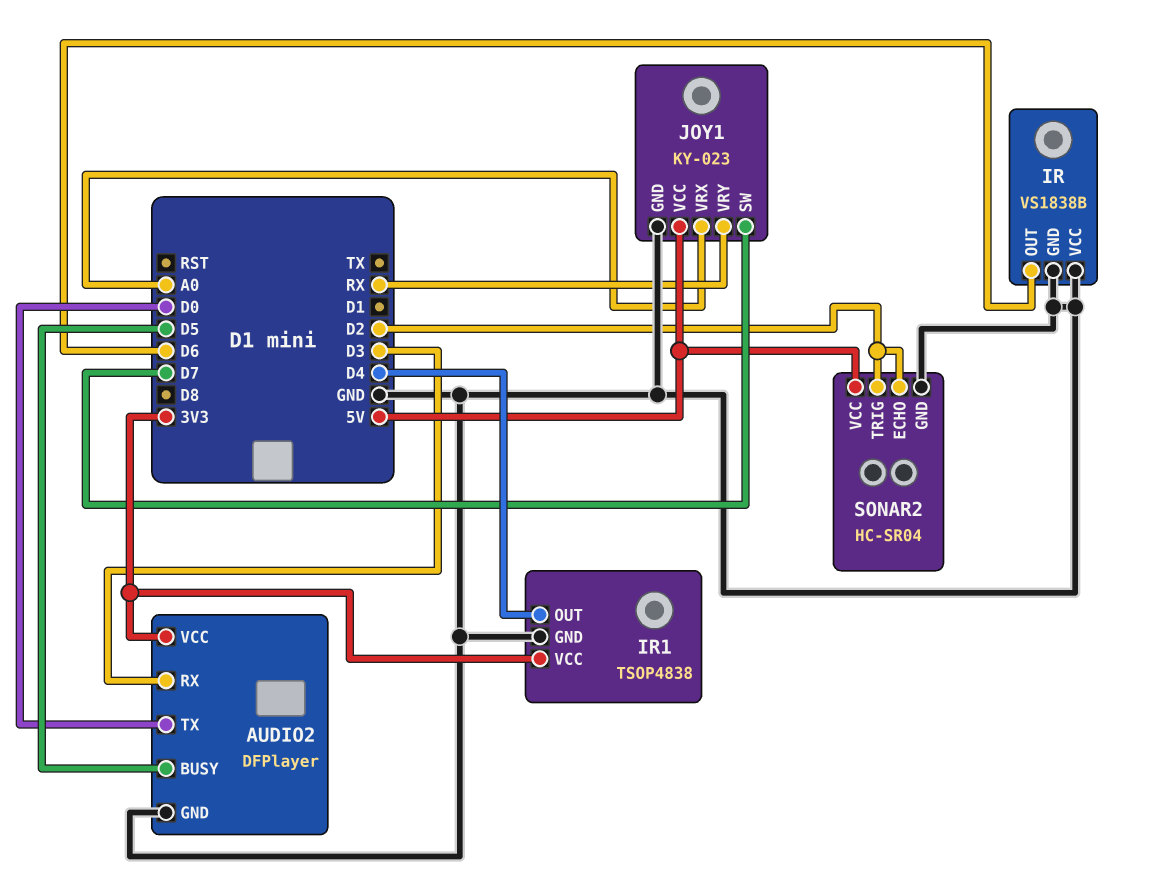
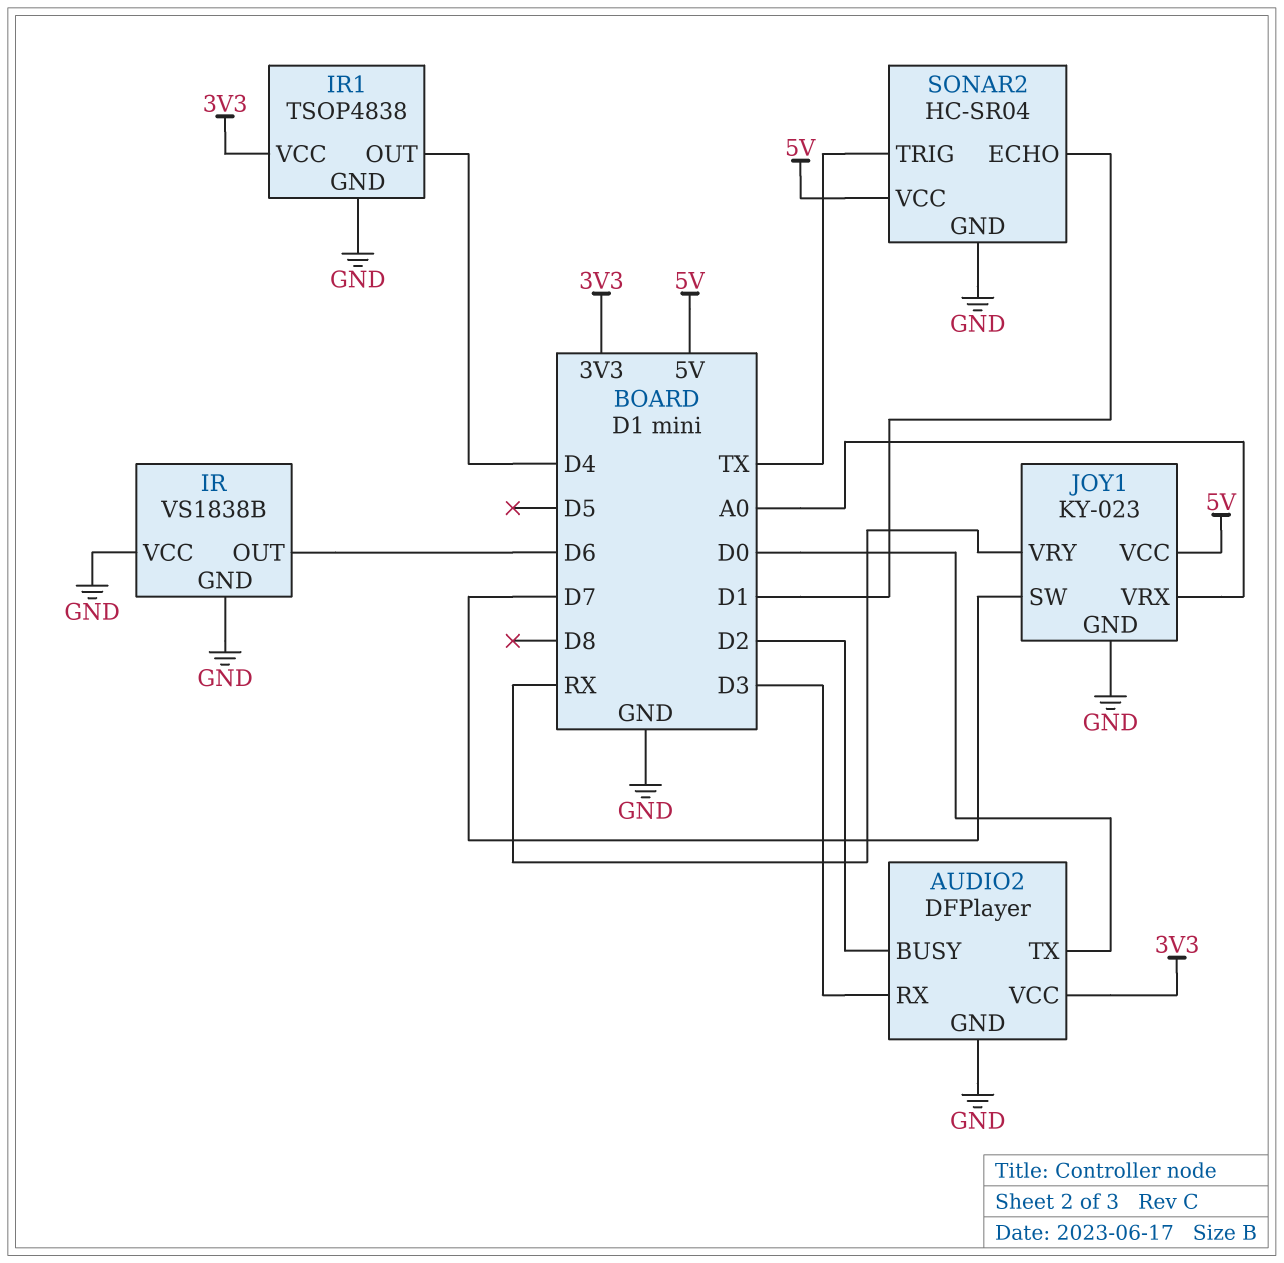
AUDIO2 pin BUSY: D5 -> D2
SONAR2 pin ECHO: D2 -> D1
SONAR2 pin TRIG: D2 -> TX

